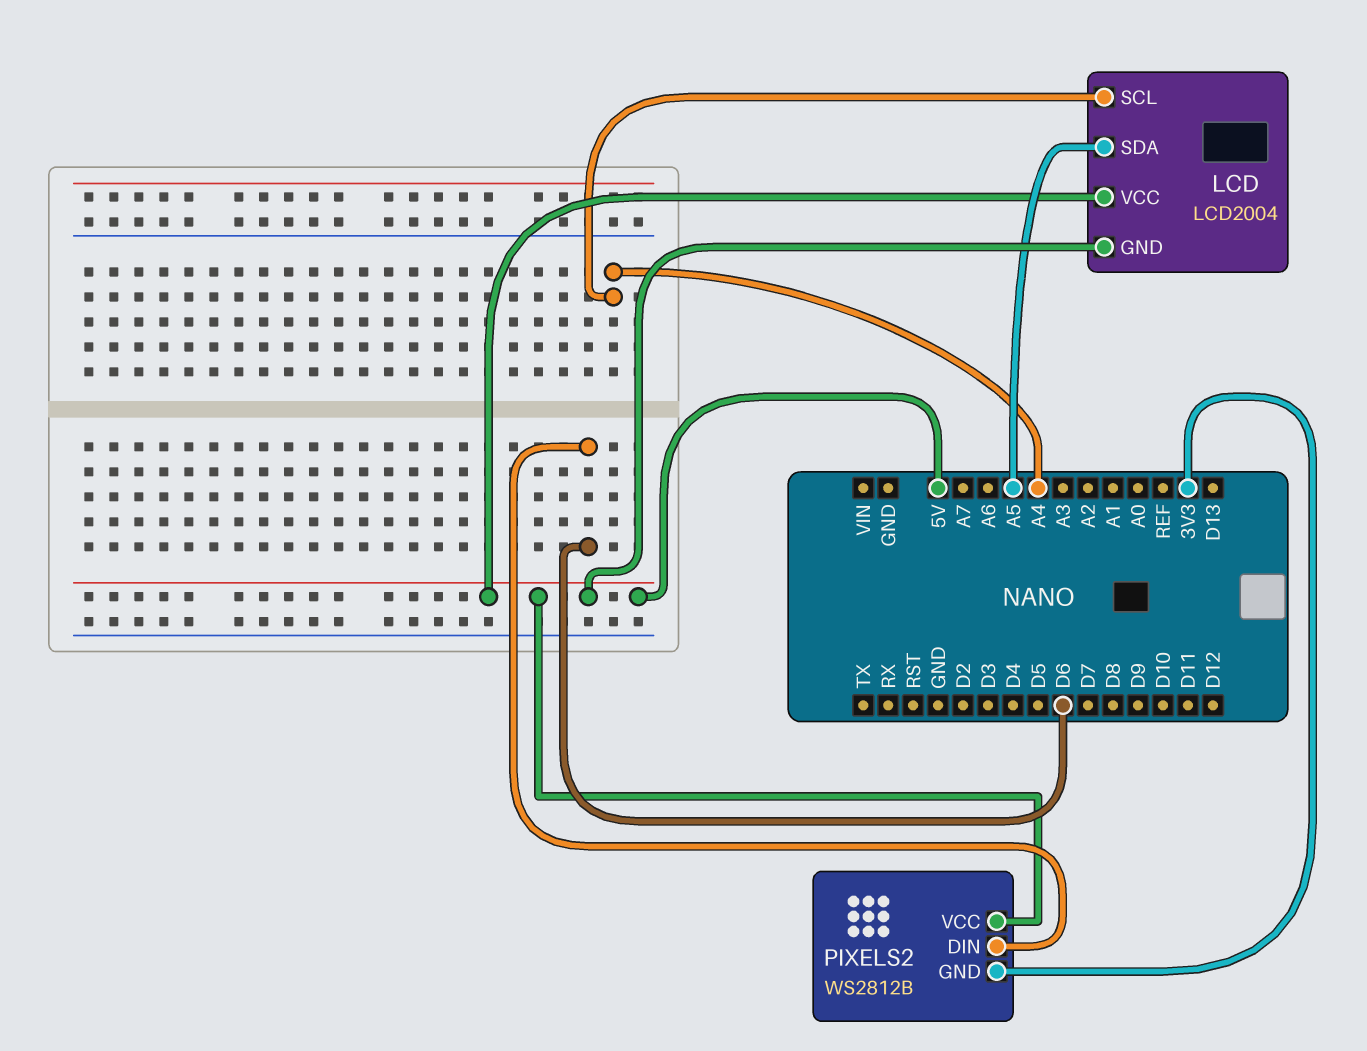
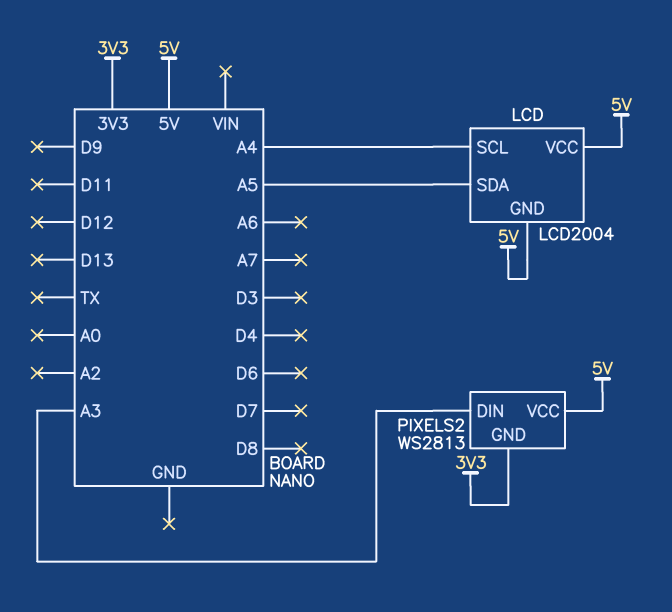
PIXELS2: WS2812B -> WS2813
PIXELS2 pin DIN: D6 -> A3

